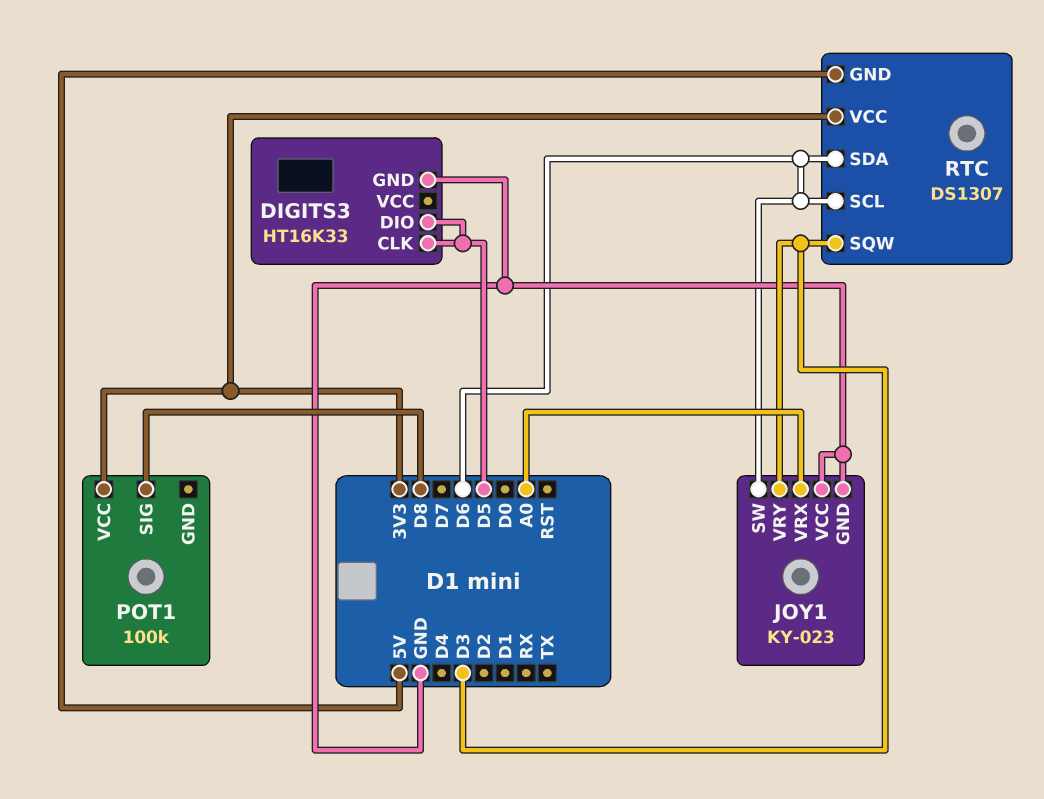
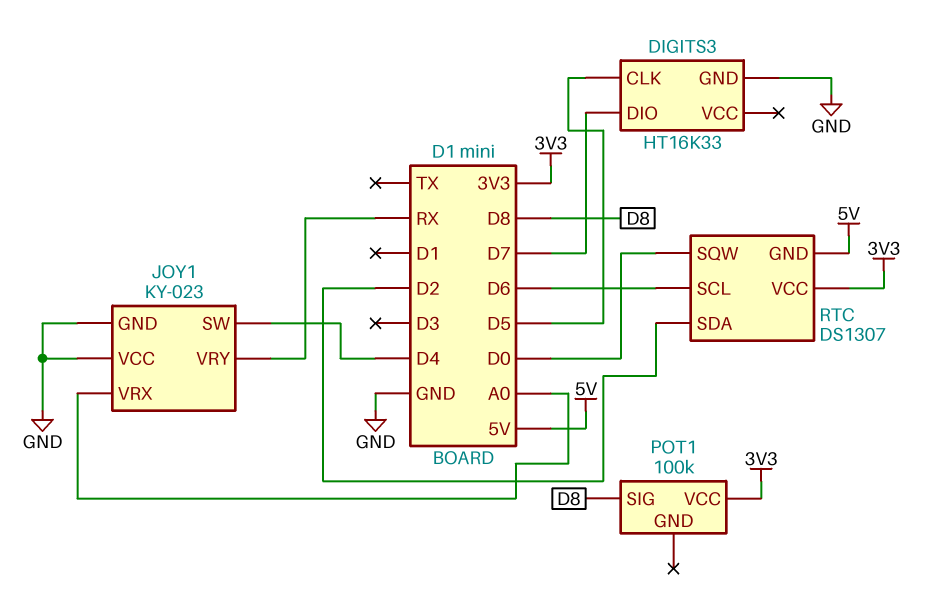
DIGITS3 pin DIO: D5 -> D7
JOY1 pin SW: D6 -> D4
JOY1 pin VRY: D3 -> RX
RTC pin SDA: D6 -> D2
RTC pin SQW: D3 -> D0

